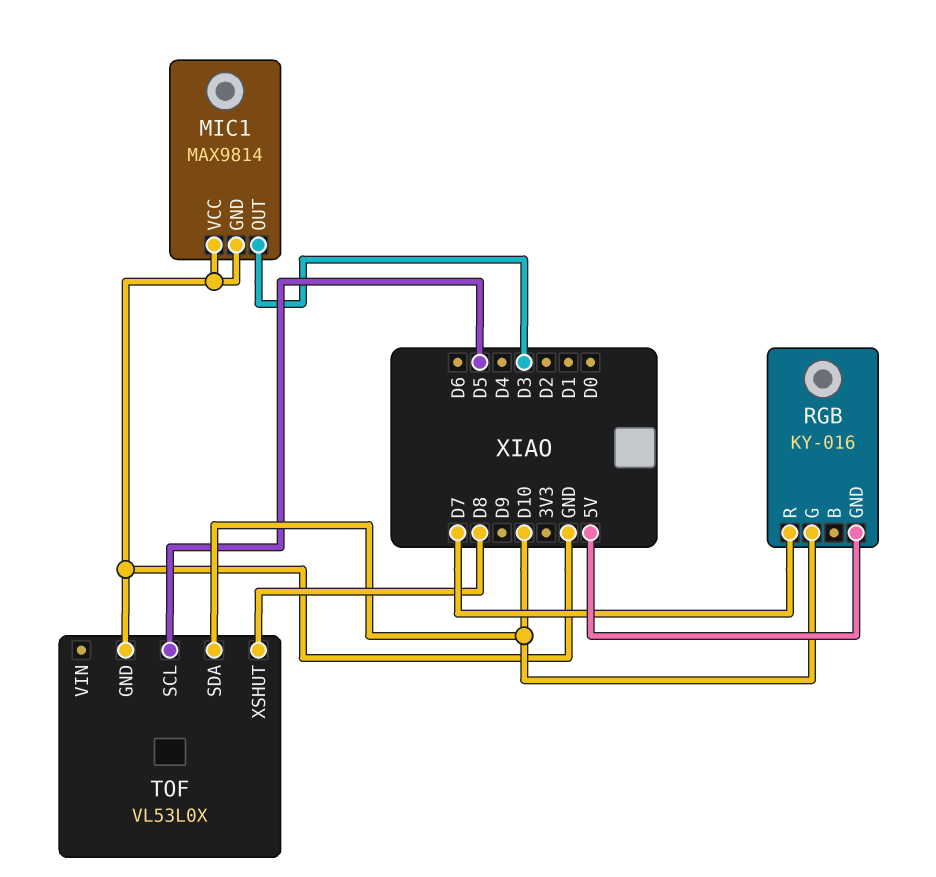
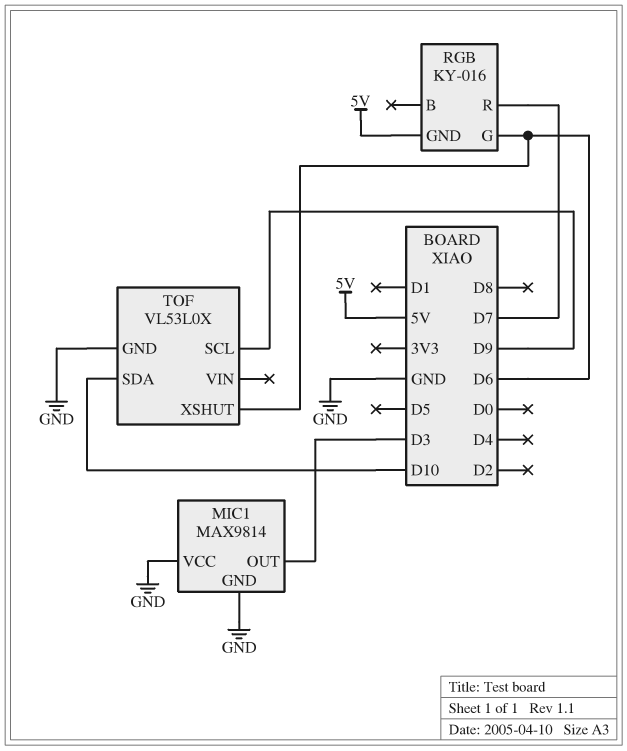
RGB pin G: D10 -> D6
TOF pin SCL: D5 -> D9
TOF pin XSHUT: D8 -> D6

